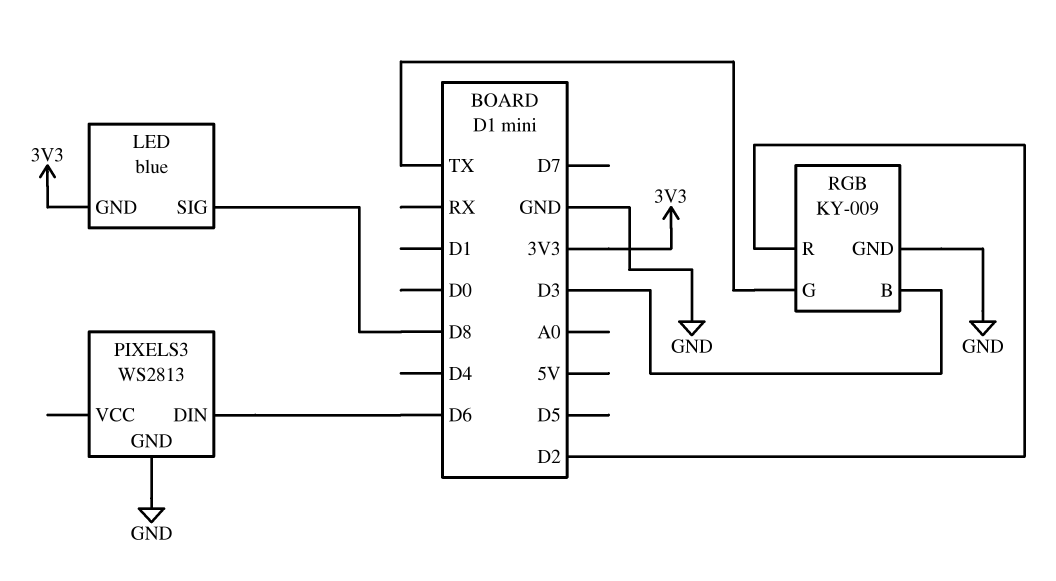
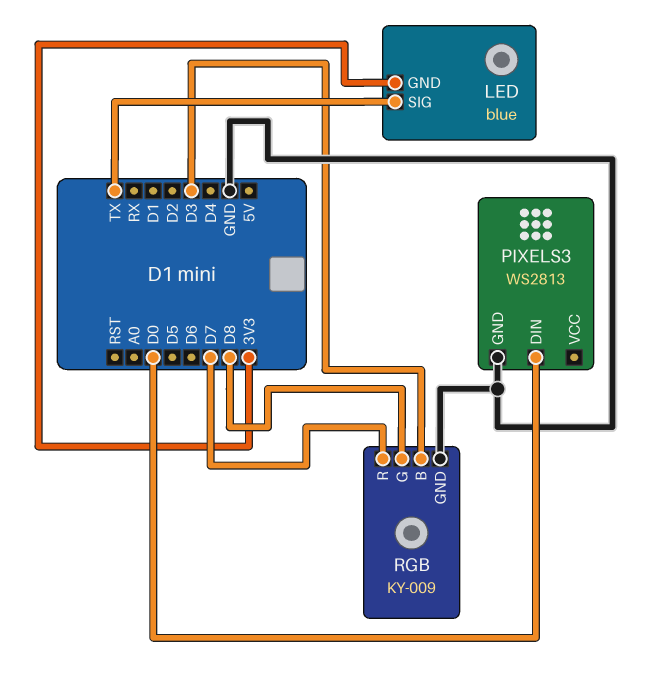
LED pin SIG: D8 -> TX
PIXELS3 pin DIN: D6 -> D0
RGB pin G: TX -> D8
RGB pin R: D2 -> D7

